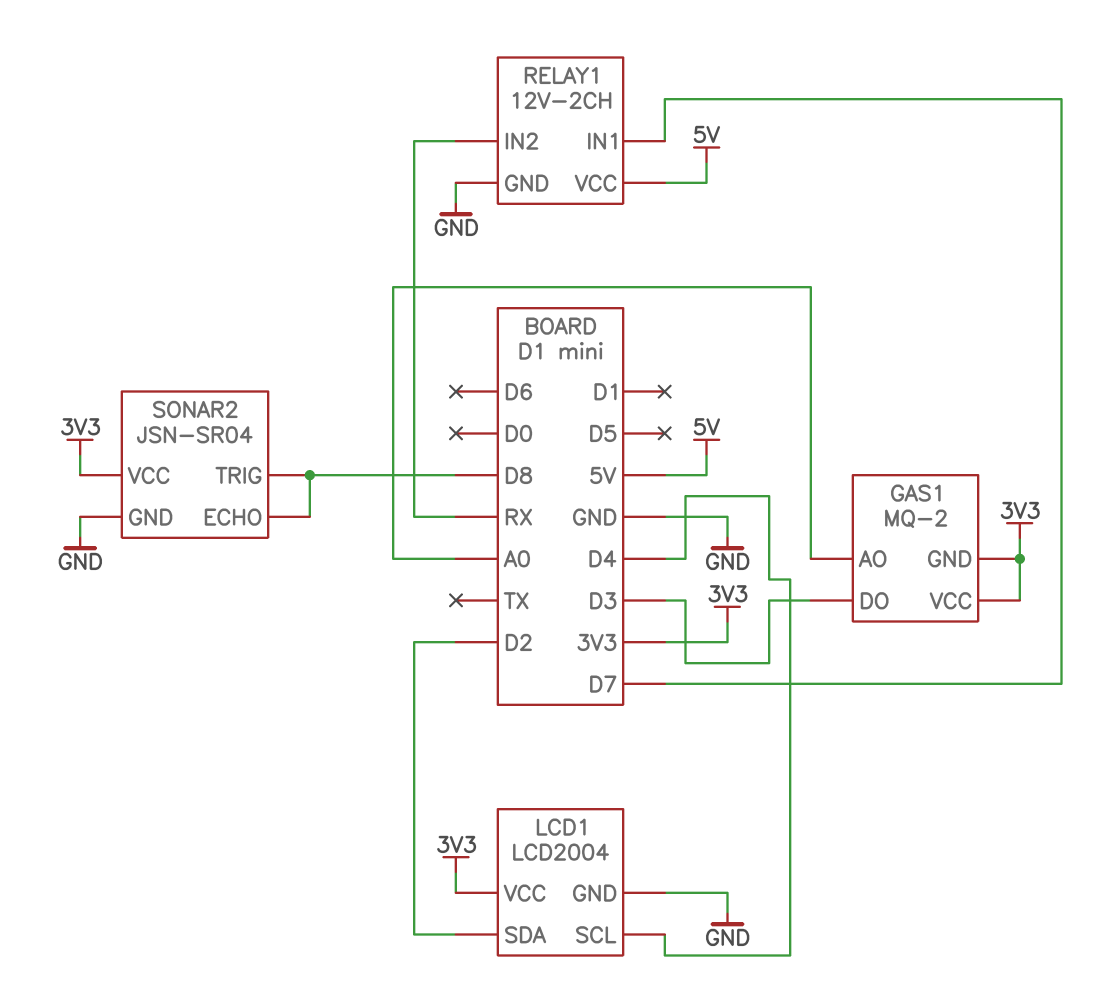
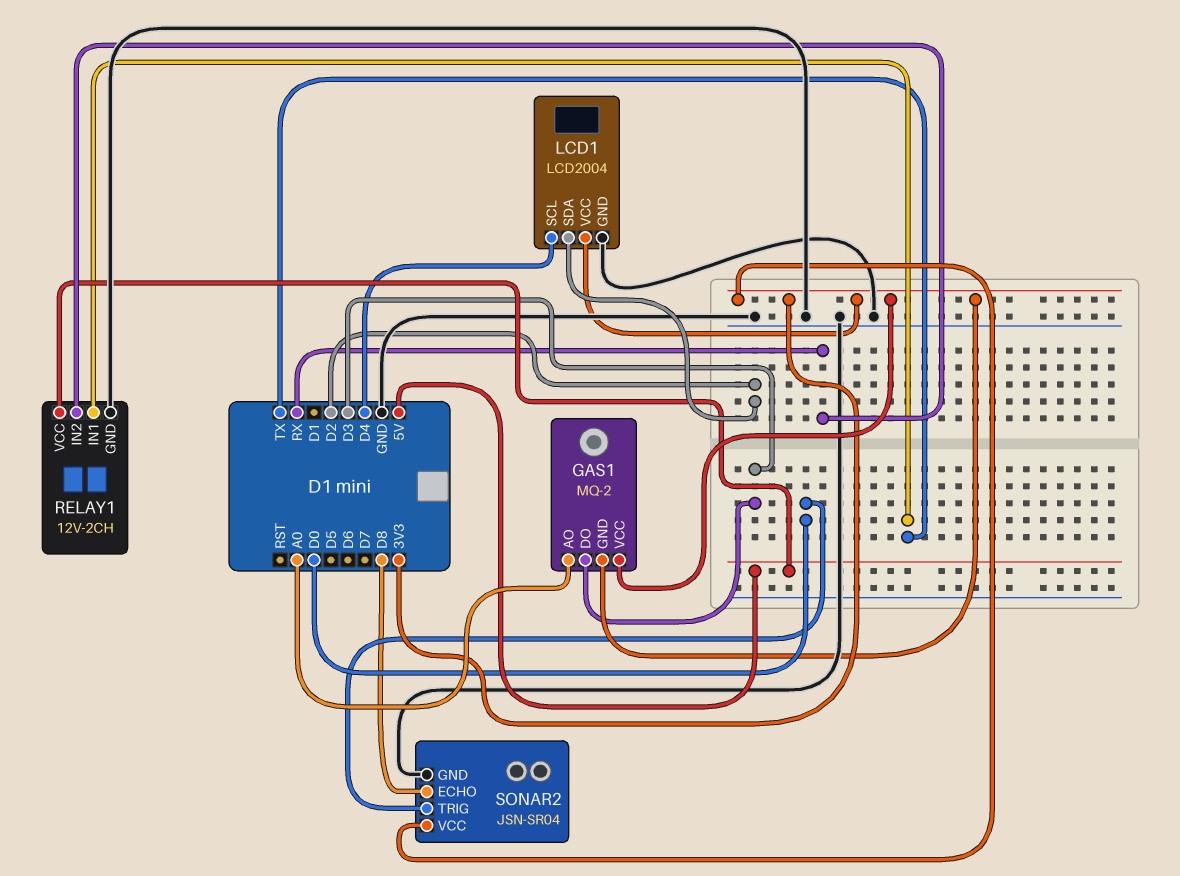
RELAY1 pin IN1: D7 -> TX
SONAR2 pin TRIG: D8 -> D0

